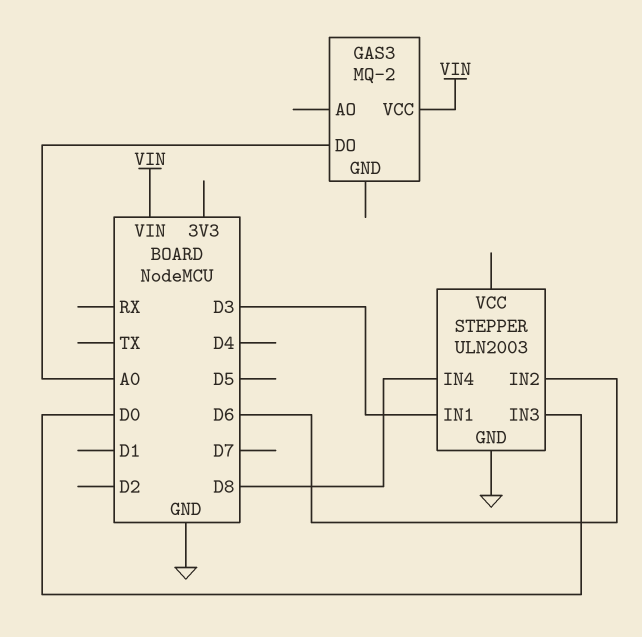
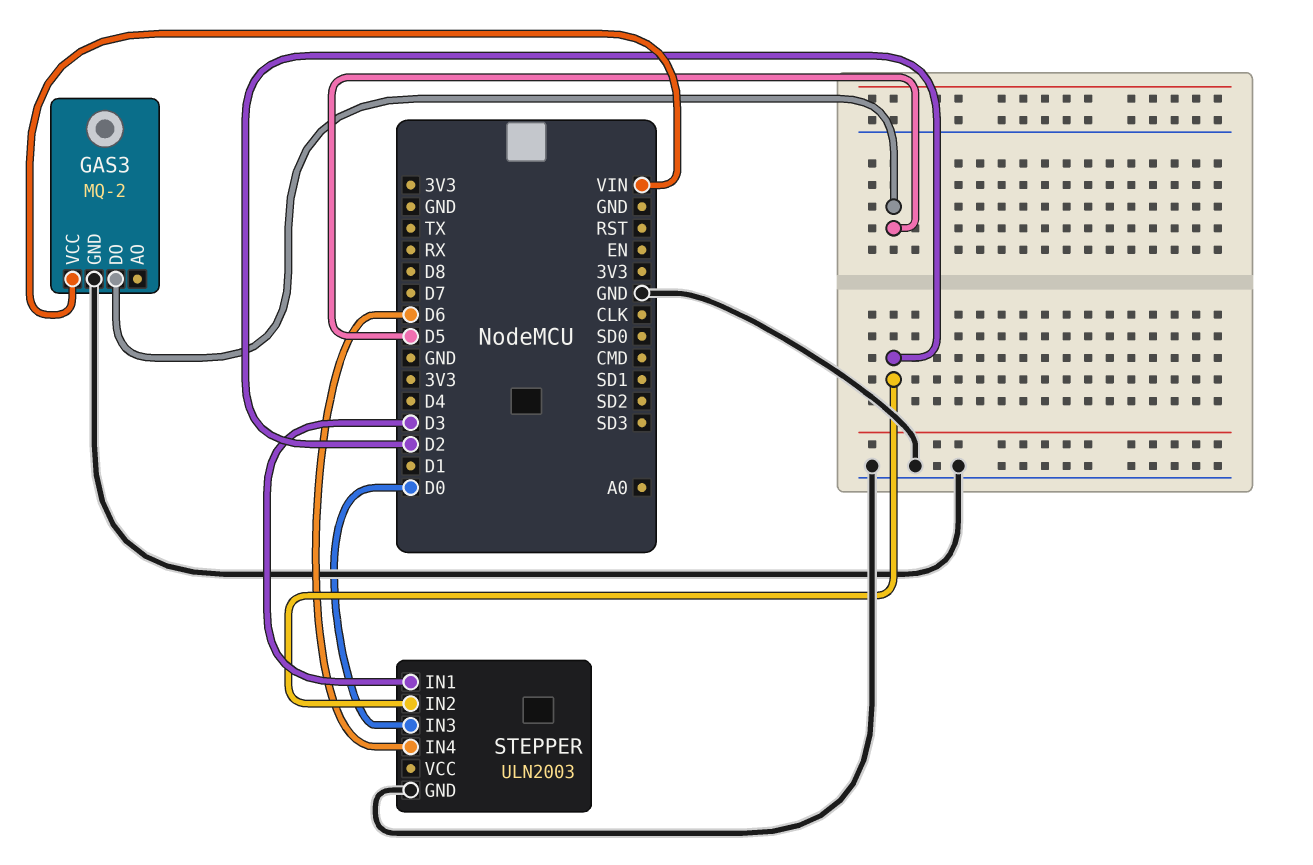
GAS3 pin DO: A0 -> D5
GAS3 pin GND: none -> GND
STEPPER pin IN2: D6 -> D2
STEPPER pin IN4: D8 -> D6

